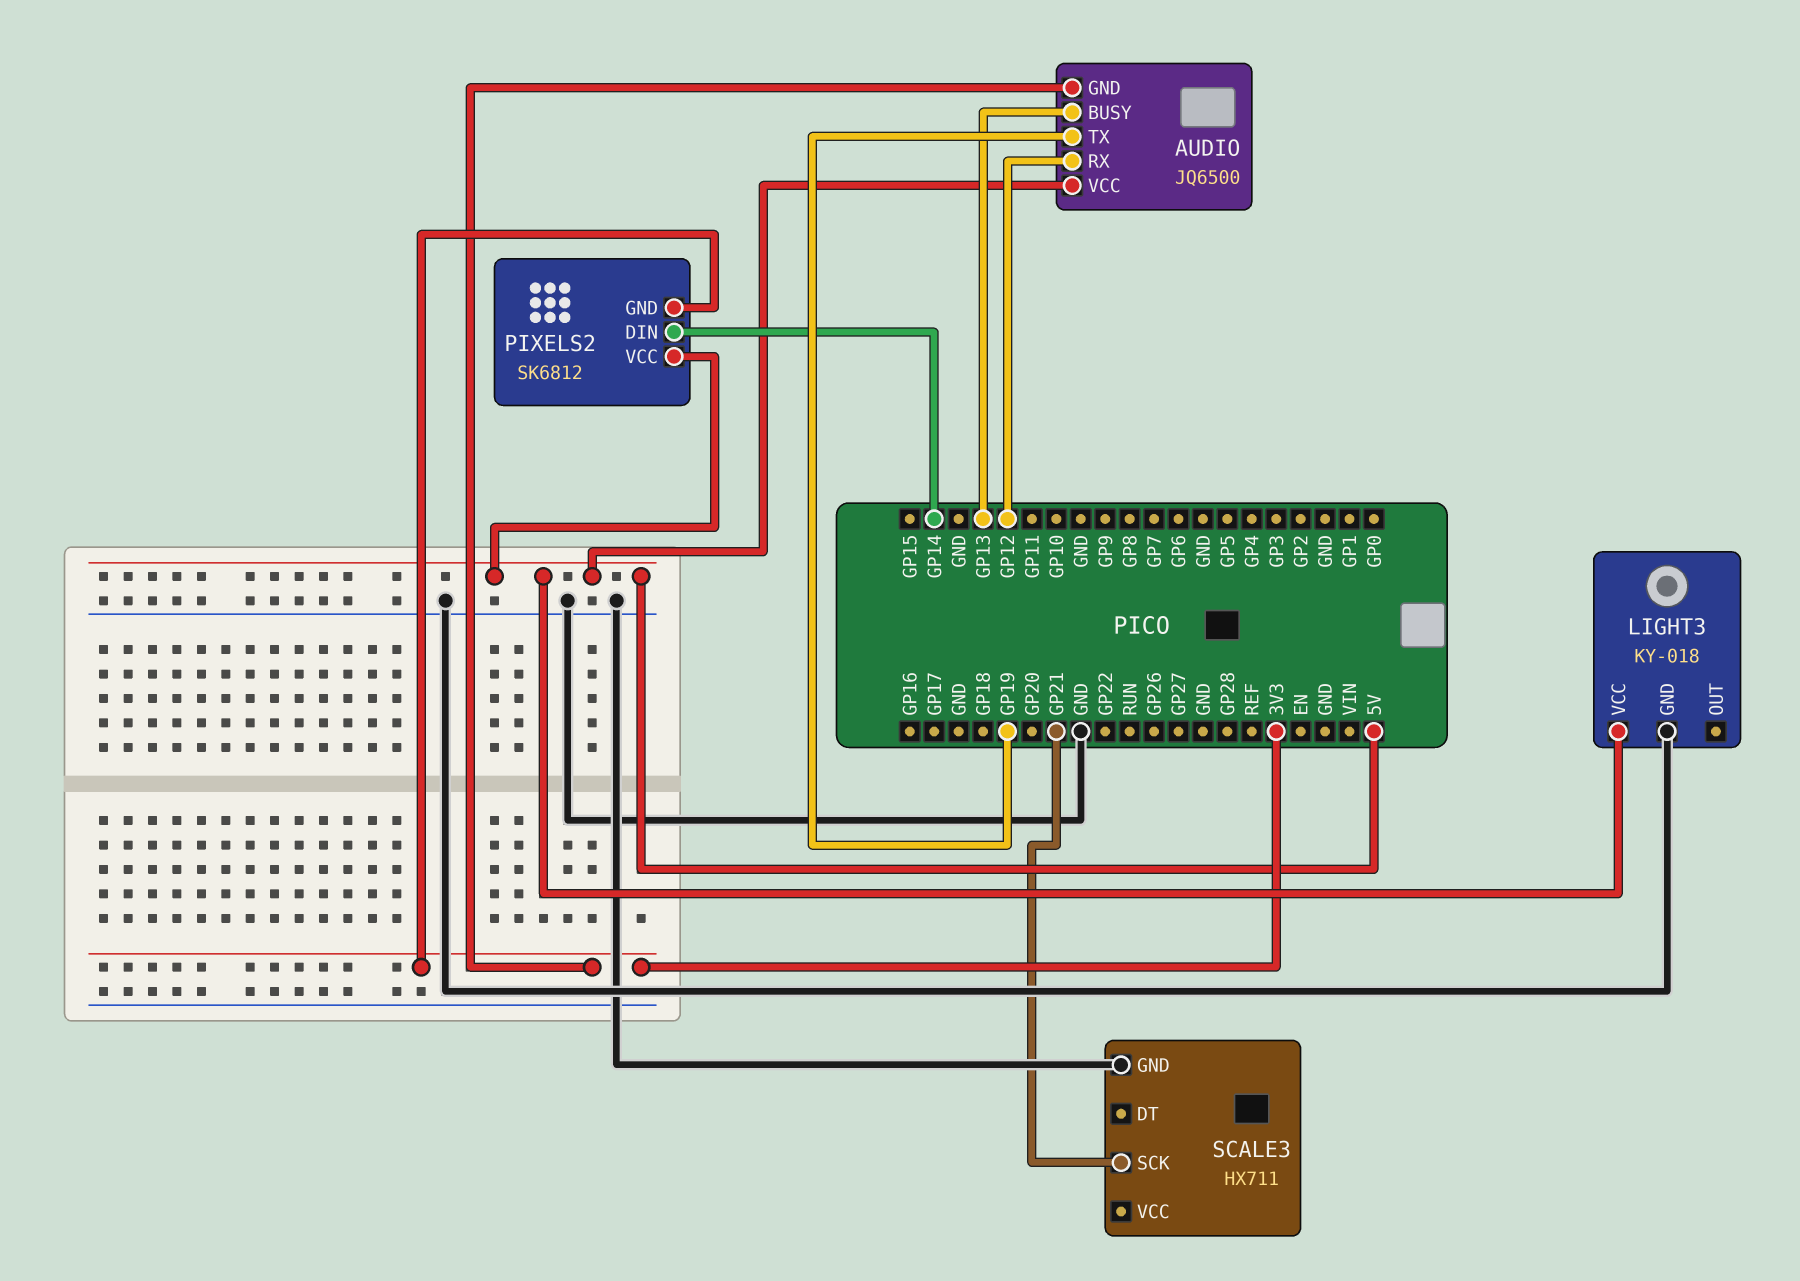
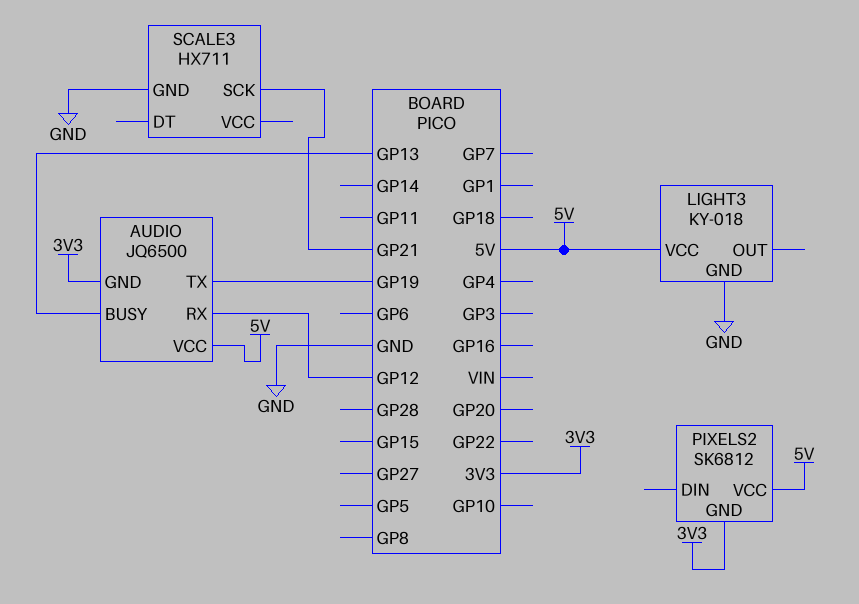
PIXELS2 pin DIN: GP14 -> none

